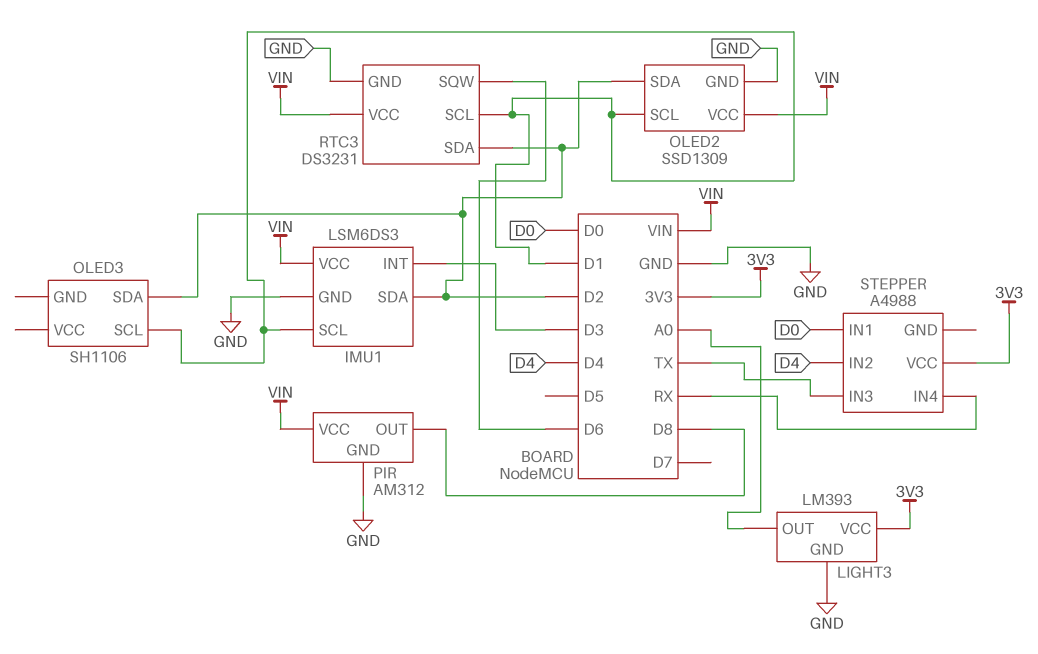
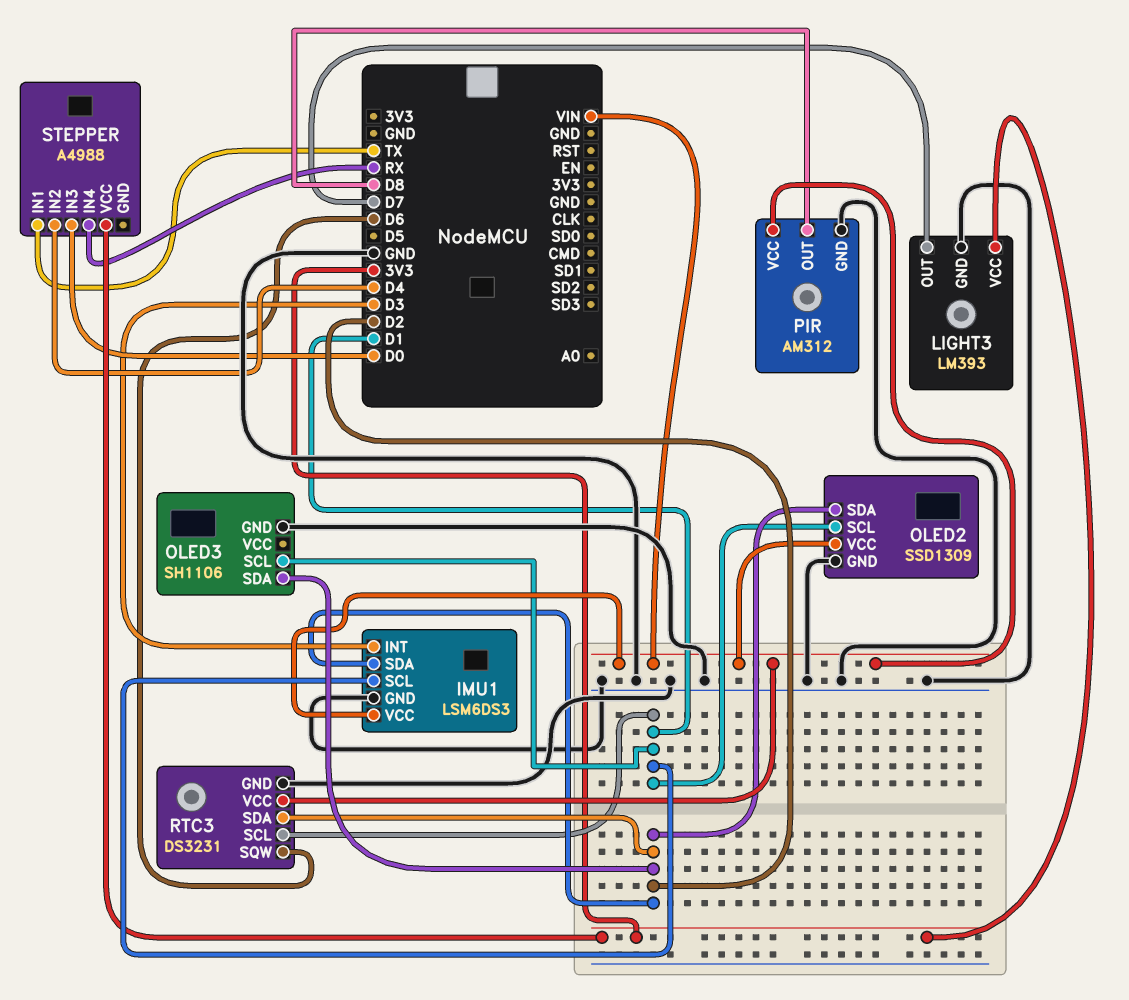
LIGHT3 pin OUT: A0 -> D7
OLED3 pin GND: none -> GND
STEPPER pin IN1: D0 -> TX
STEPPER pin IN3: TX -> D0

